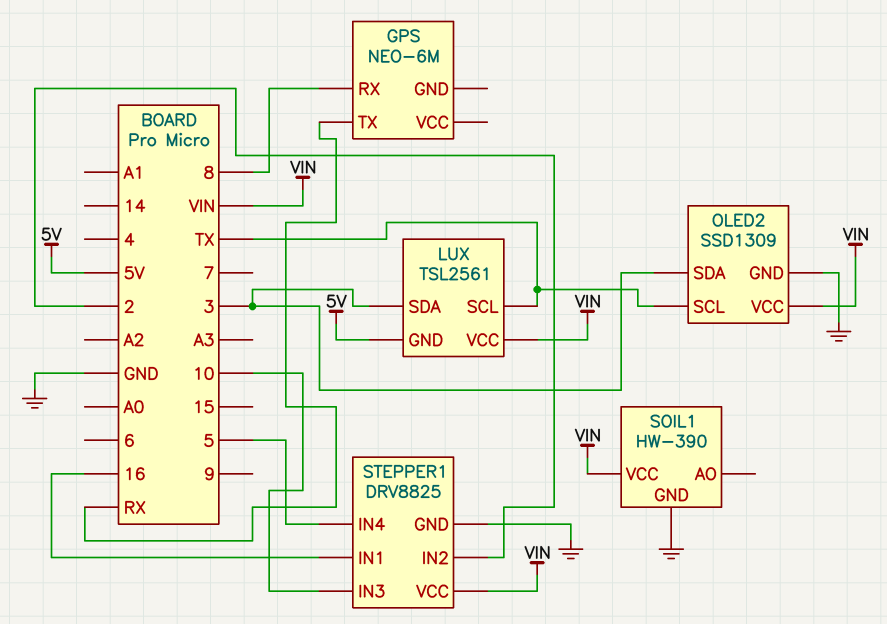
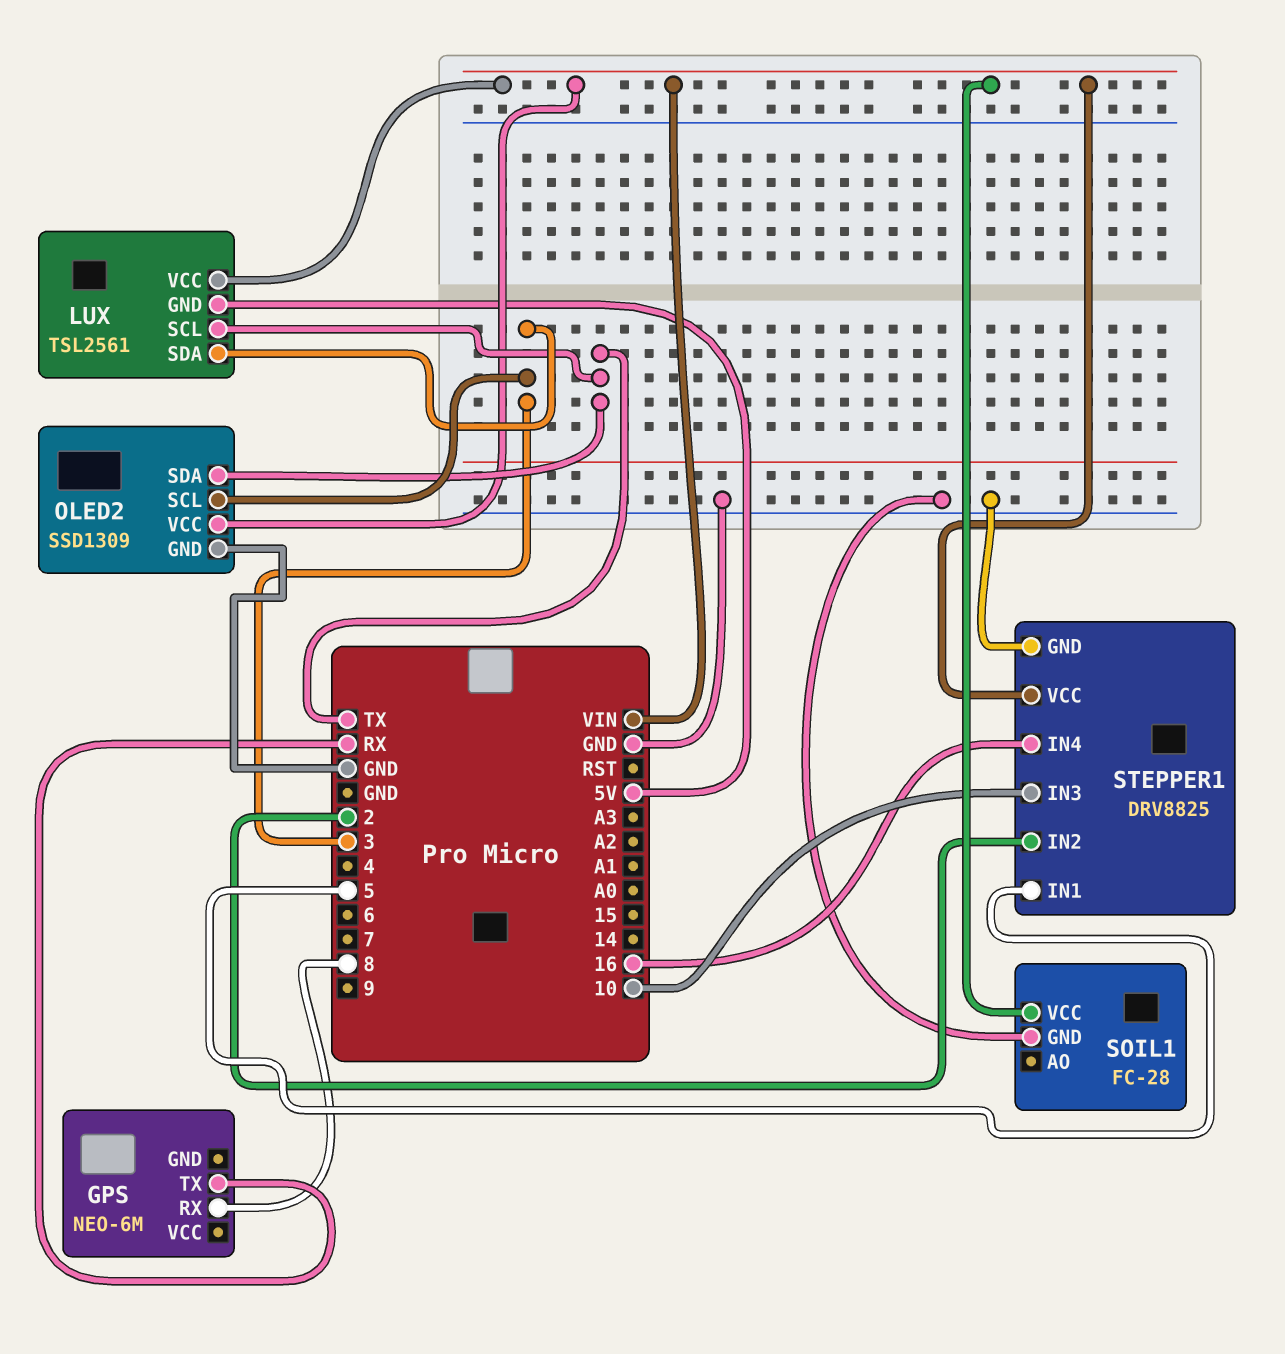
OLED2 pin SCL: TX -> 3
OLED2 pin SDA: 3 -> TX
SOIL1: HW-390 -> FC-28
STEPPER1 pin IN1: 16 -> 5
STEPPER1 pin IN4: 5 -> 16

